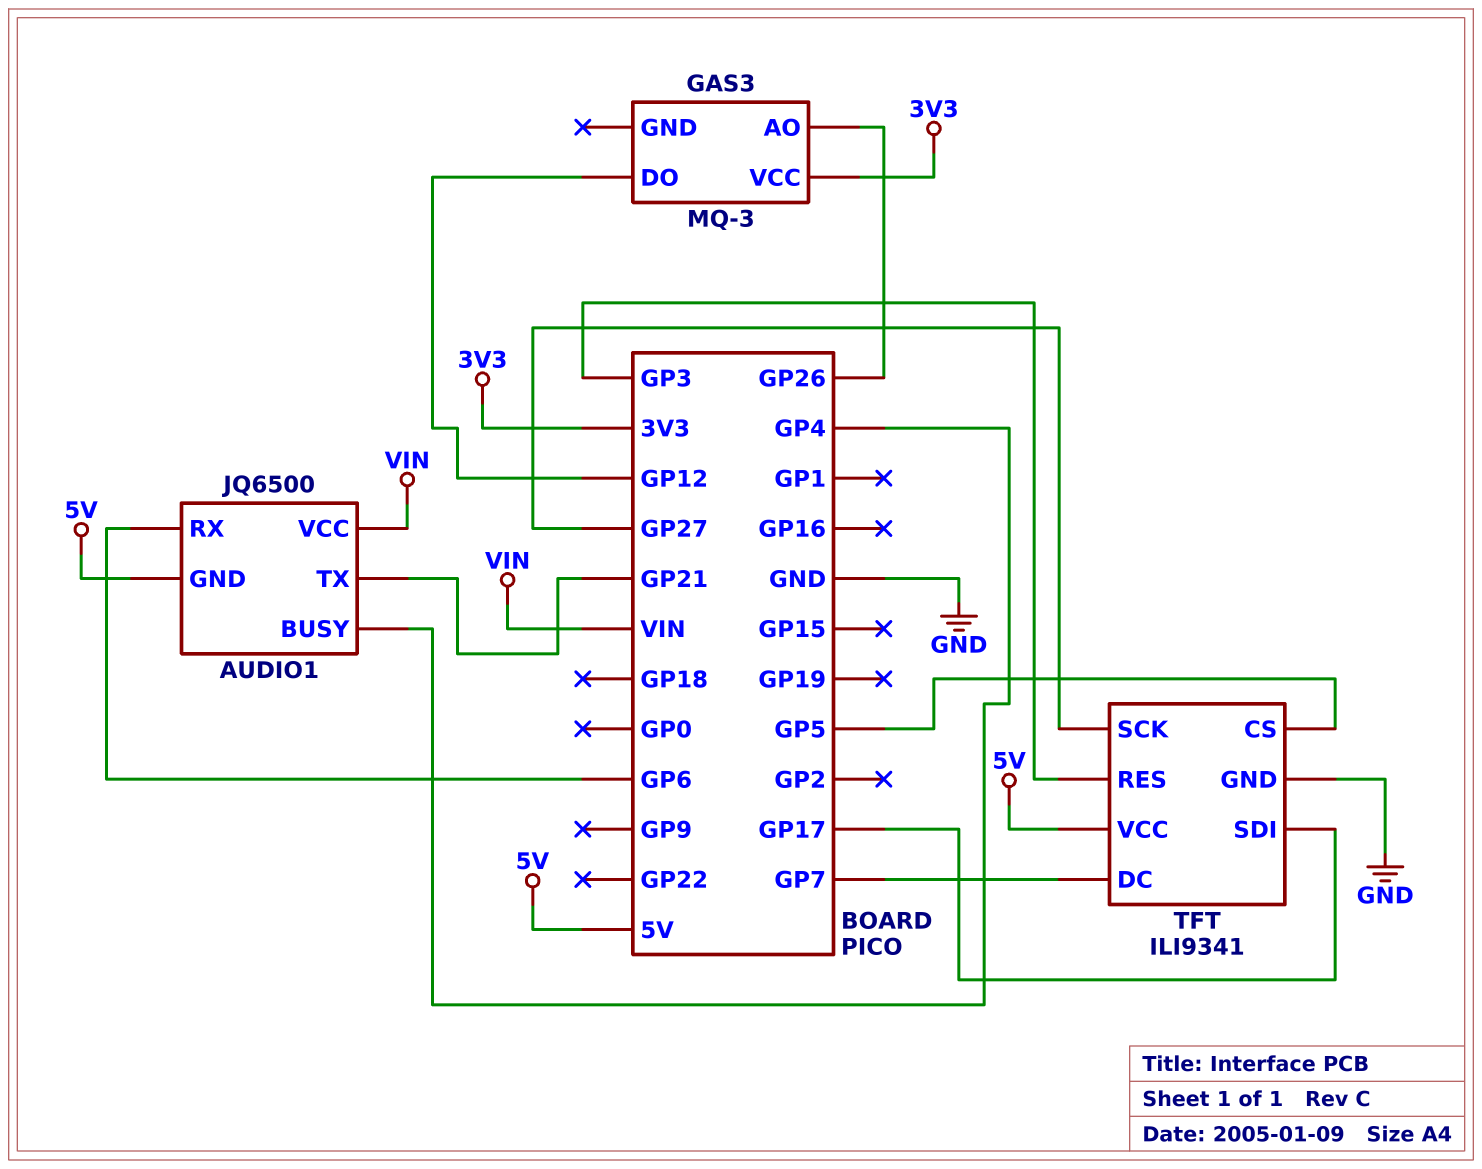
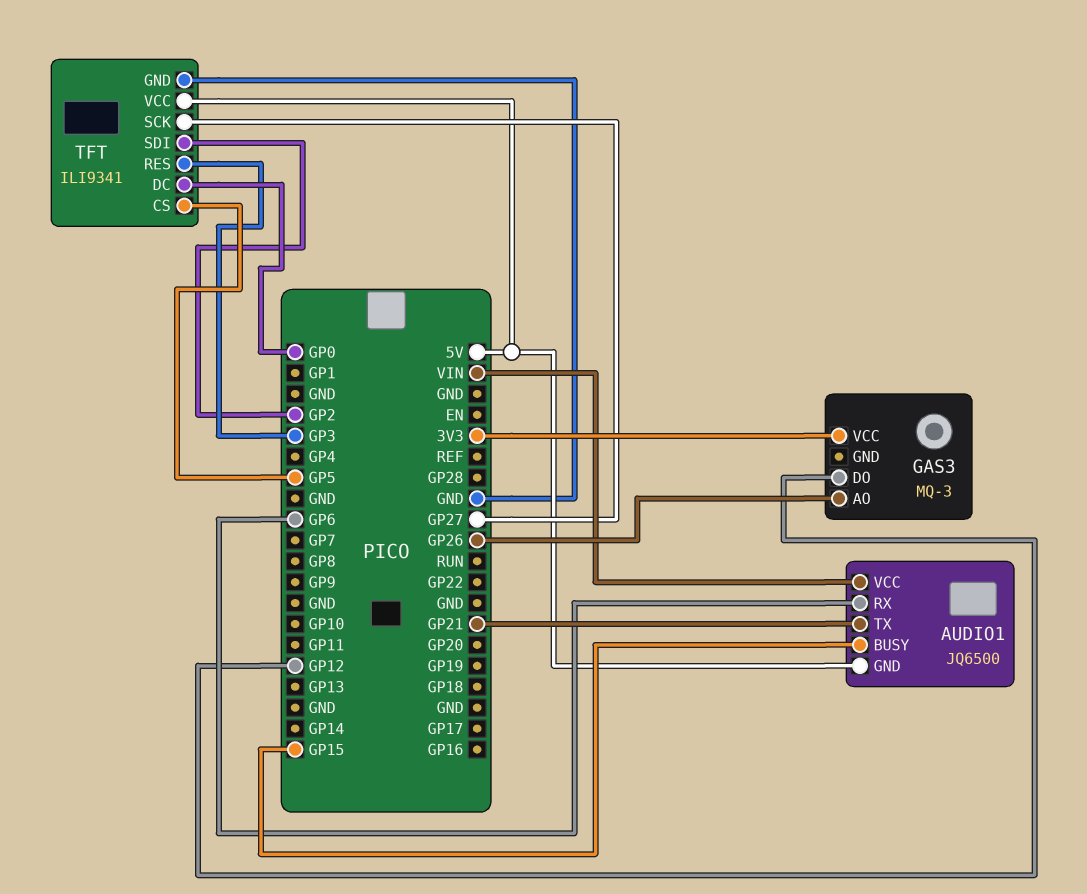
AUDIO1 pin BUSY: GP4 -> GP15
TFT pin DC: GP7 -> GP0
TFT pin SDI: GP17 -> GP2

